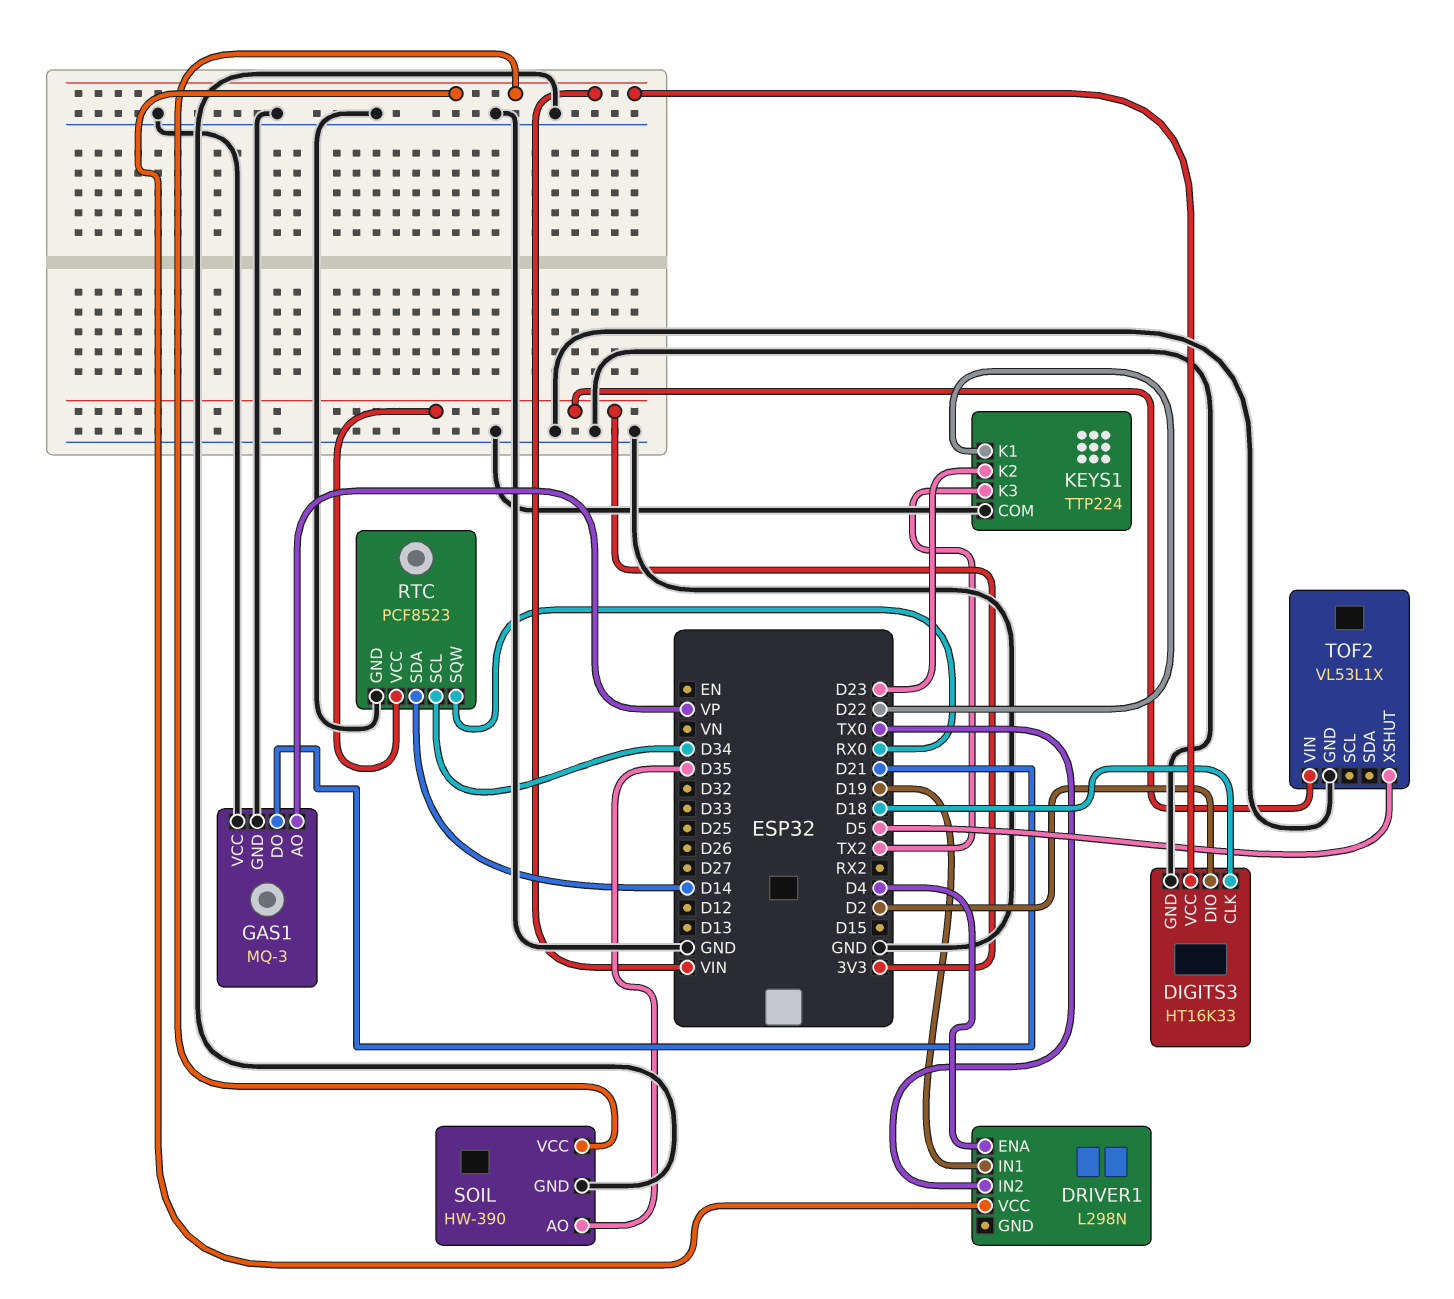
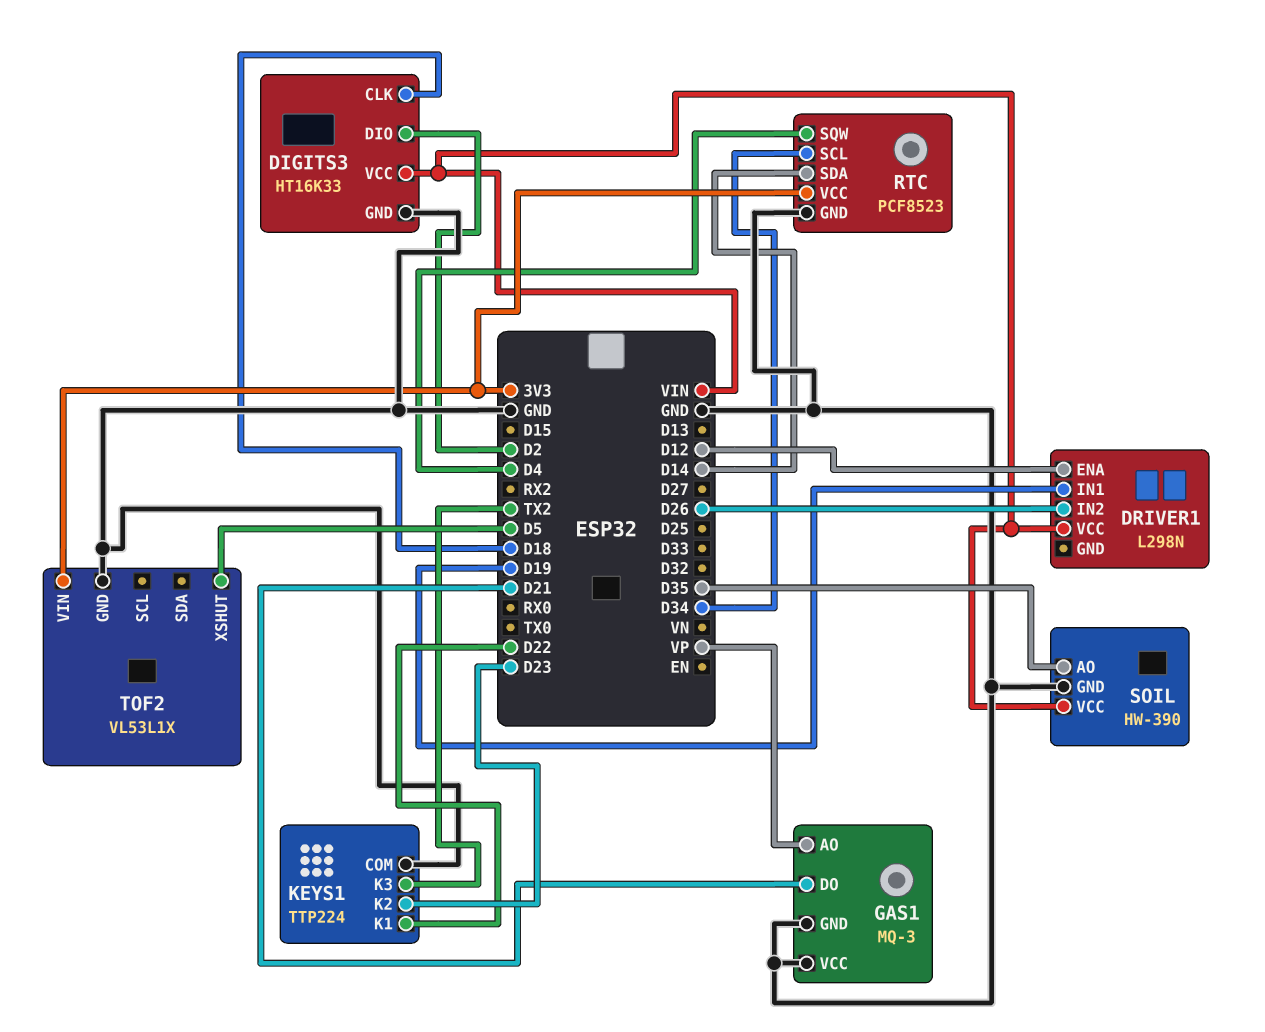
DRIVER1 pin ENA: D4 -> D12
DRIVER1 pin IN2: TX0 -> D26
RTC pin SQW: RX0 -> D4

